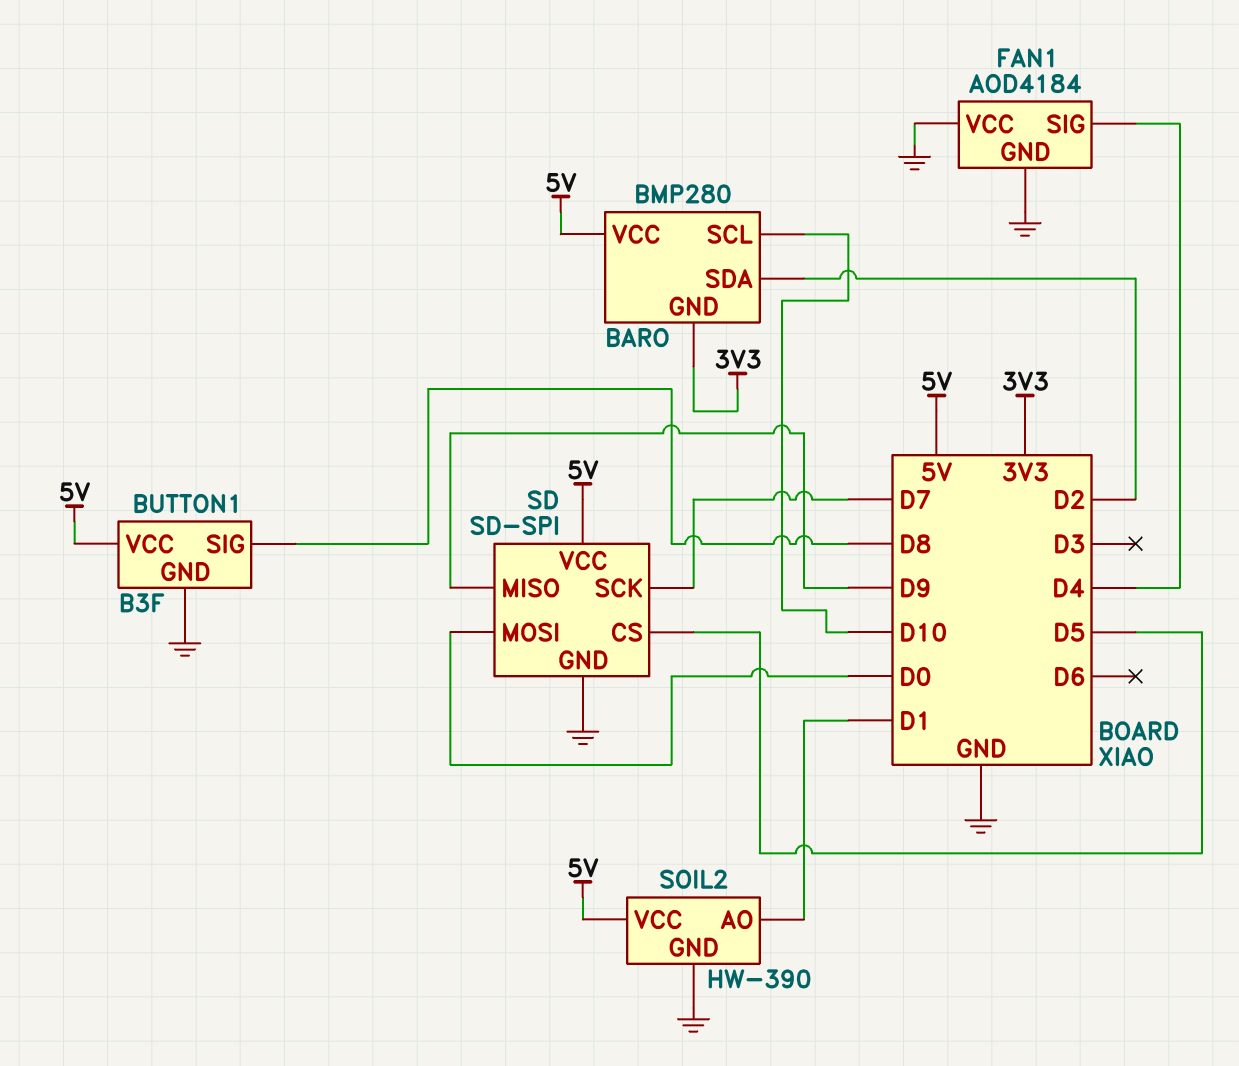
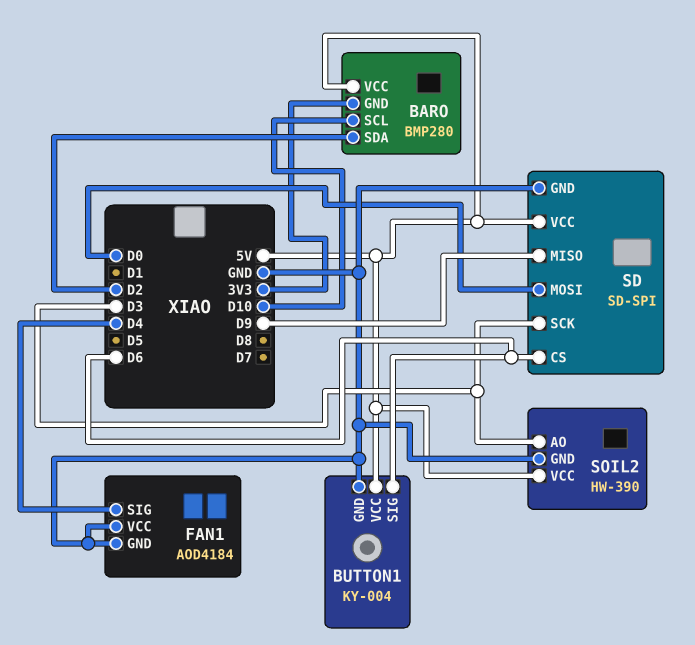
BUTTON1: B3F -> KY-004
BUTTON1 pin SIG: D8 -> D6
SD pin CS: D5 -> D6
SD pin SCK: D7 -> D3
SOIL2 pin AO: D1 -> D3

